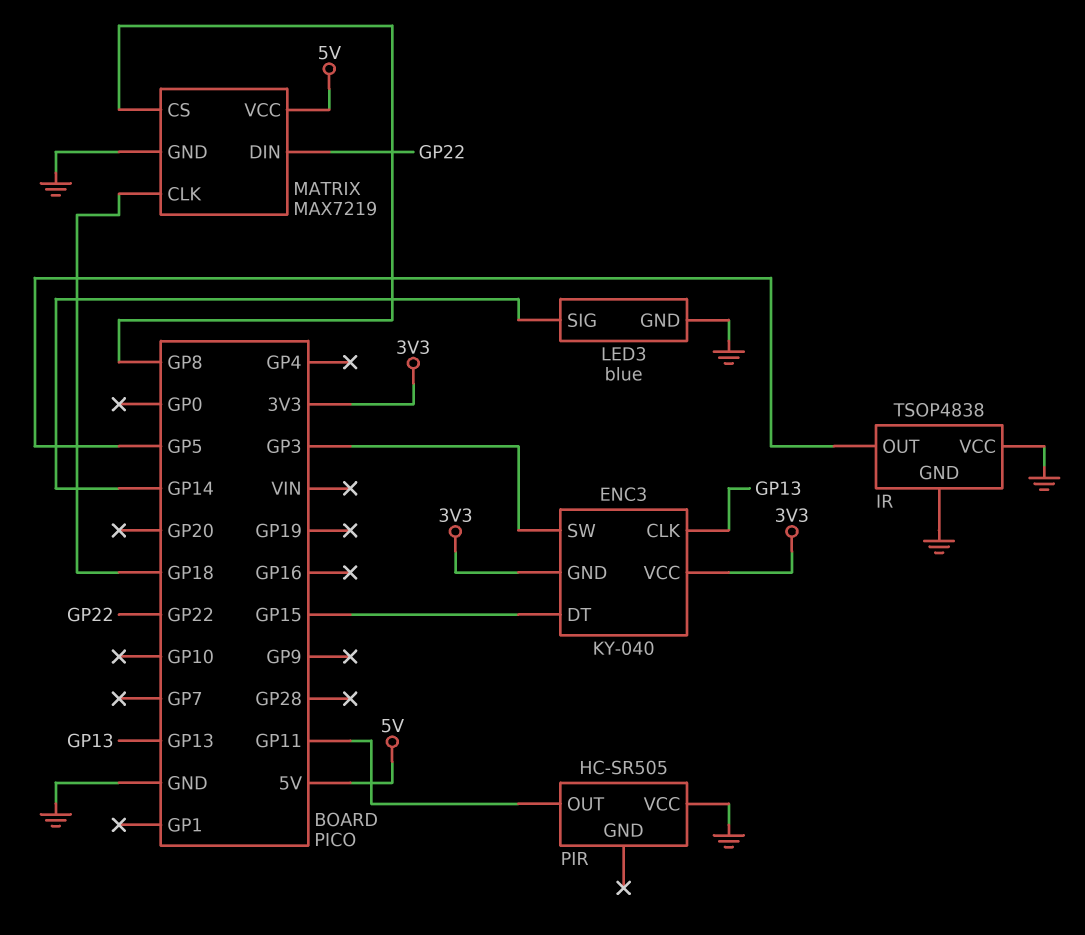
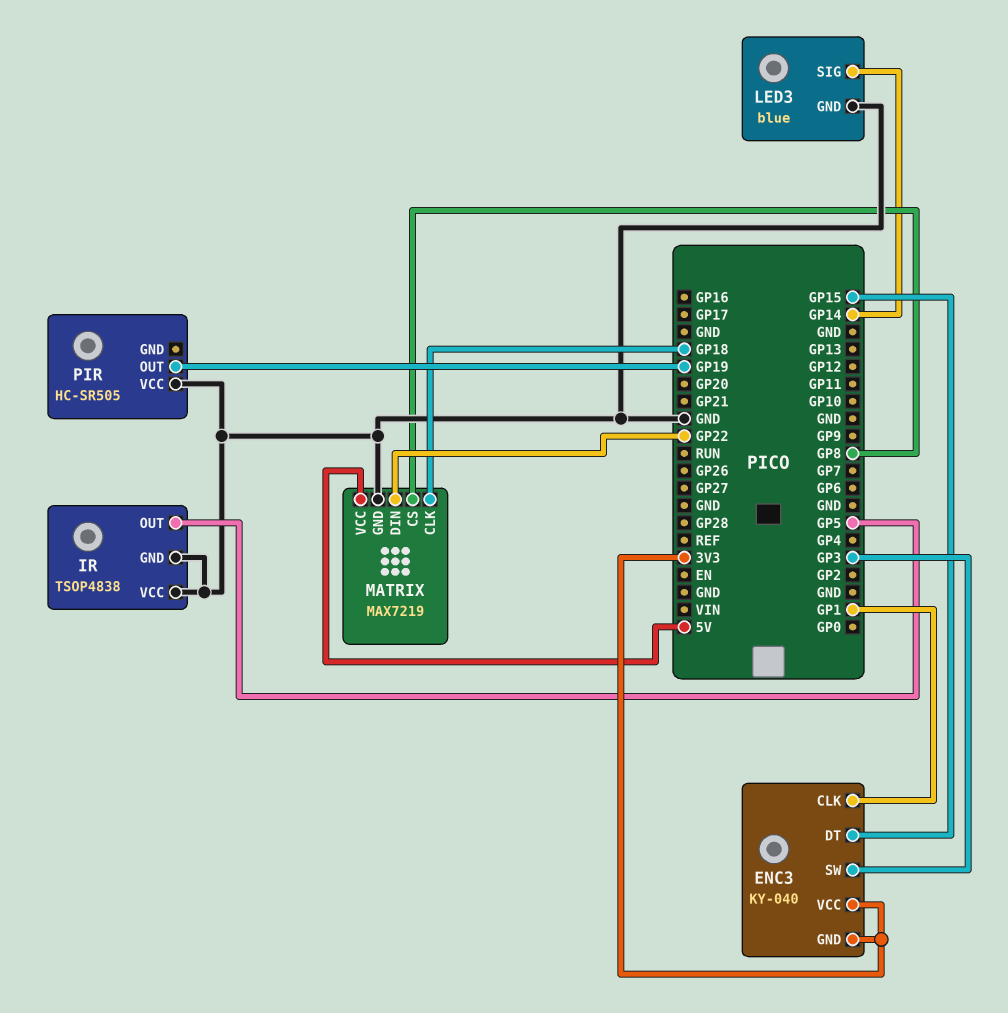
ENC3 pin CLK: GP13 -> GP1
PIR pin OUT: GP11 -> GP19

